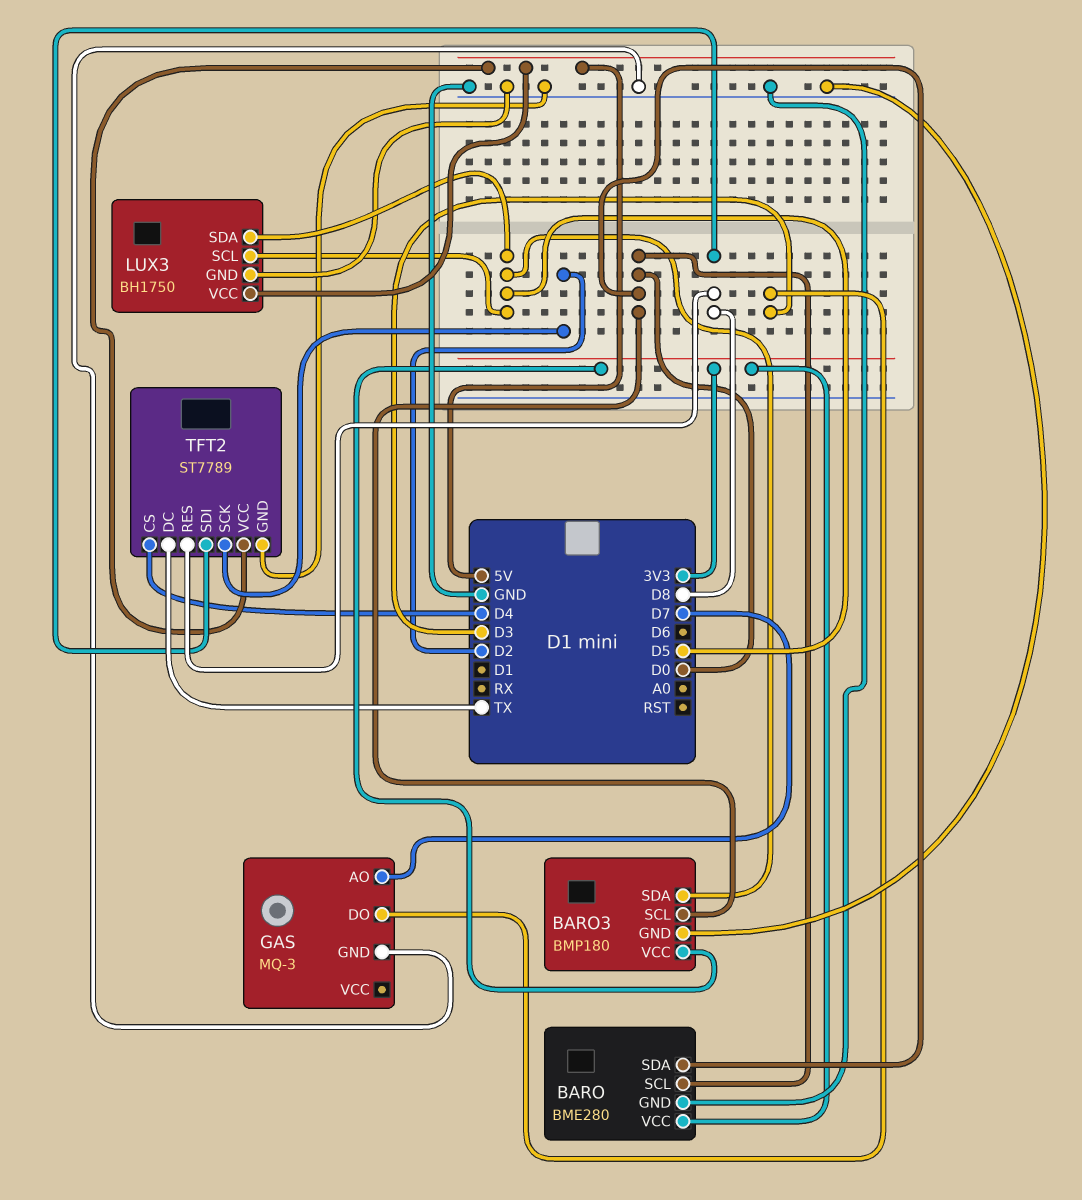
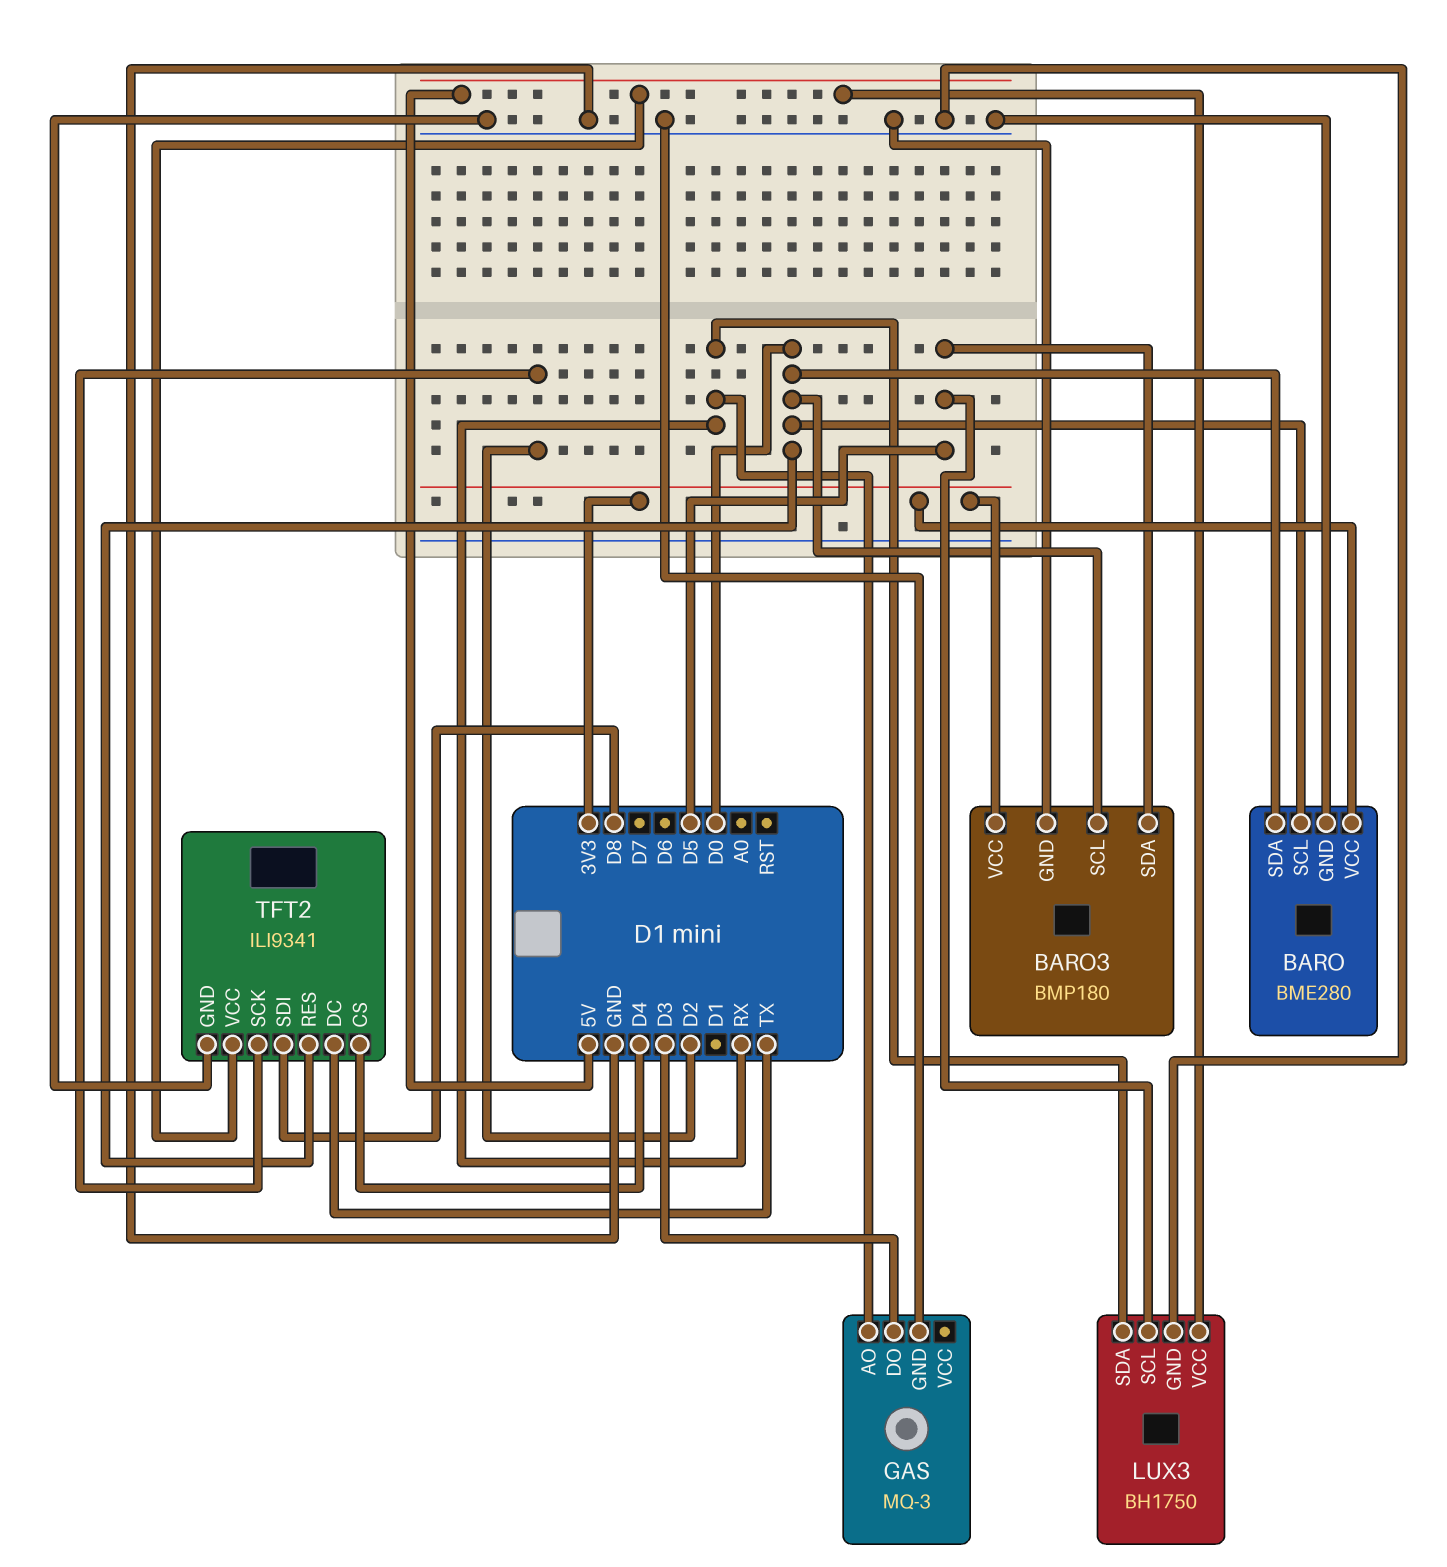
GAS pin AO: D7 -> RX
LUX3 pin SDA: D5 -> RX
TFT2: ST7789 -> ILI9341
TFT2 pin RES: D8 -> D0

